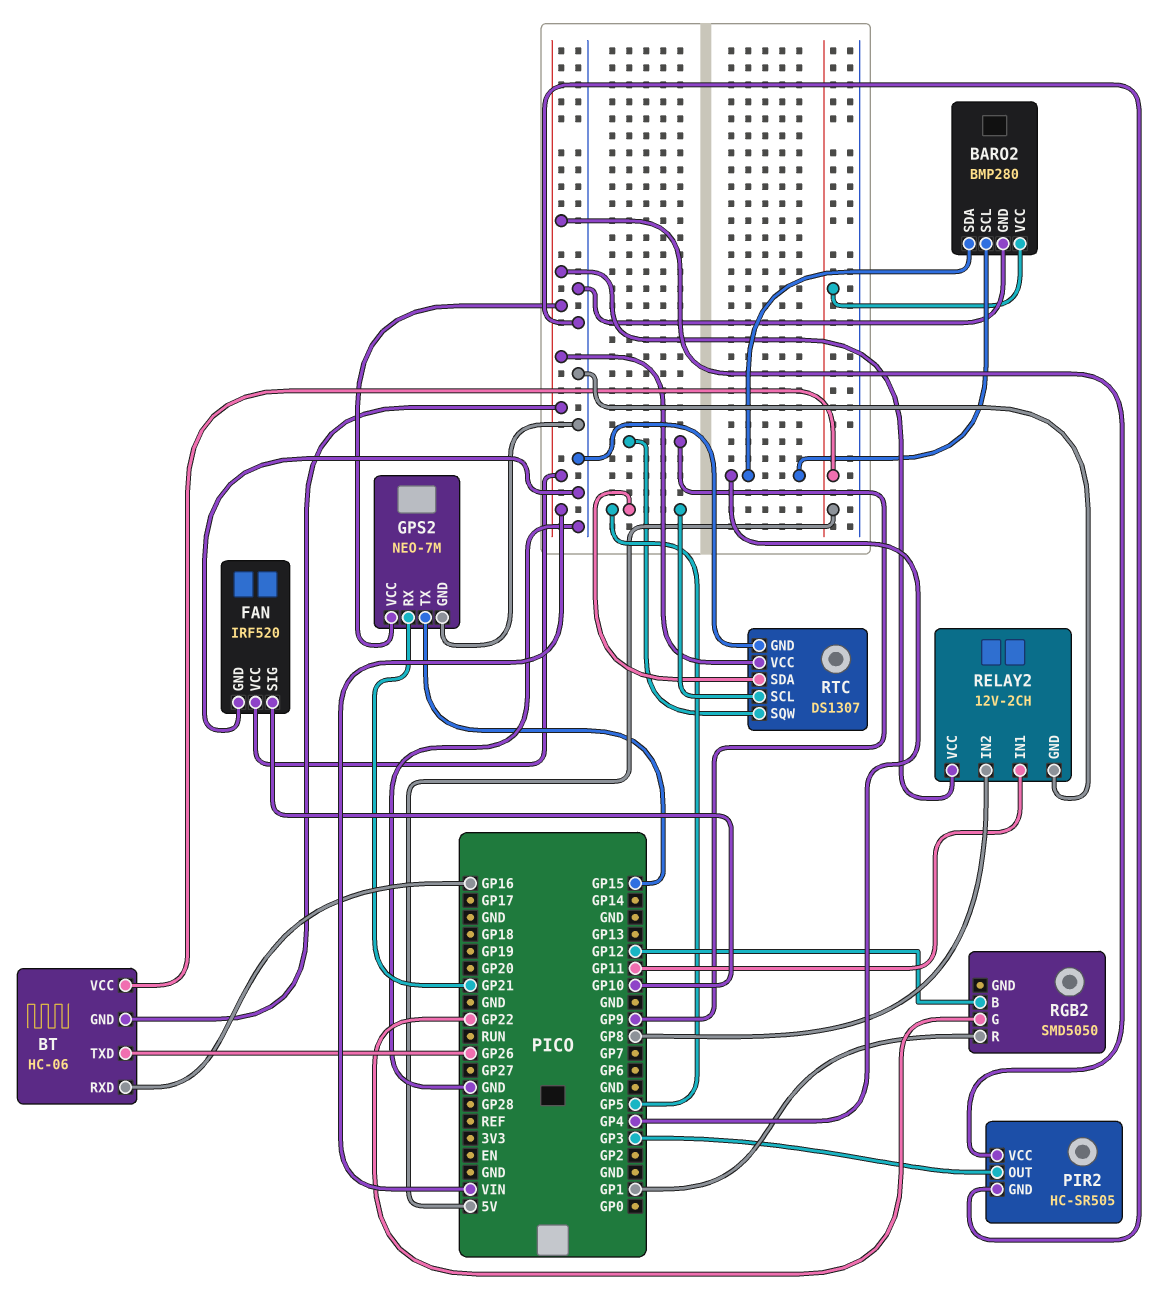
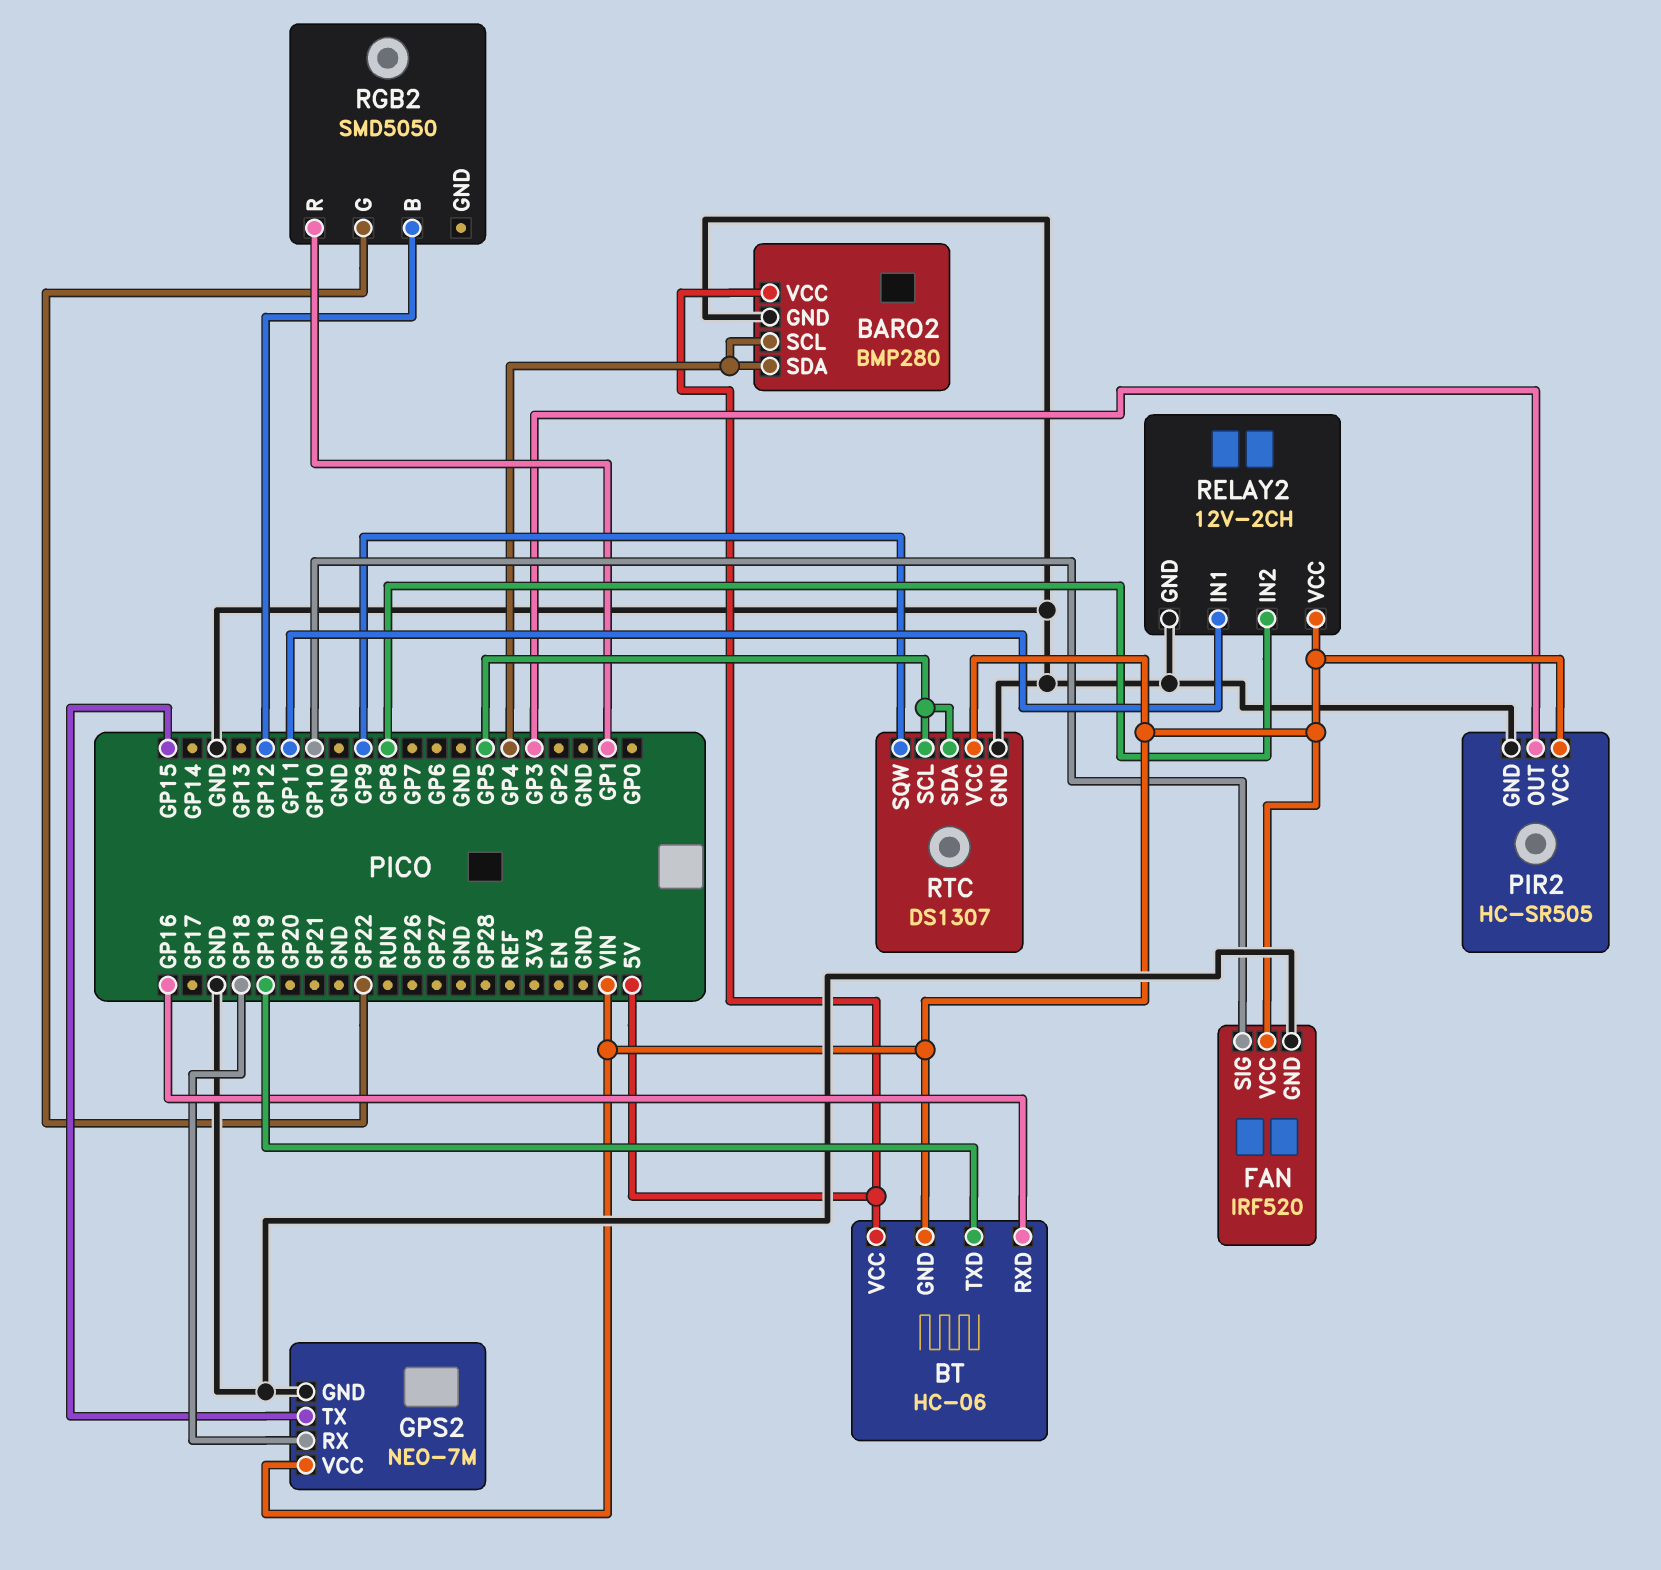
BT pin TXD: GP26 -> GP19
GPS2 pin RX: GP21 -> GP18

